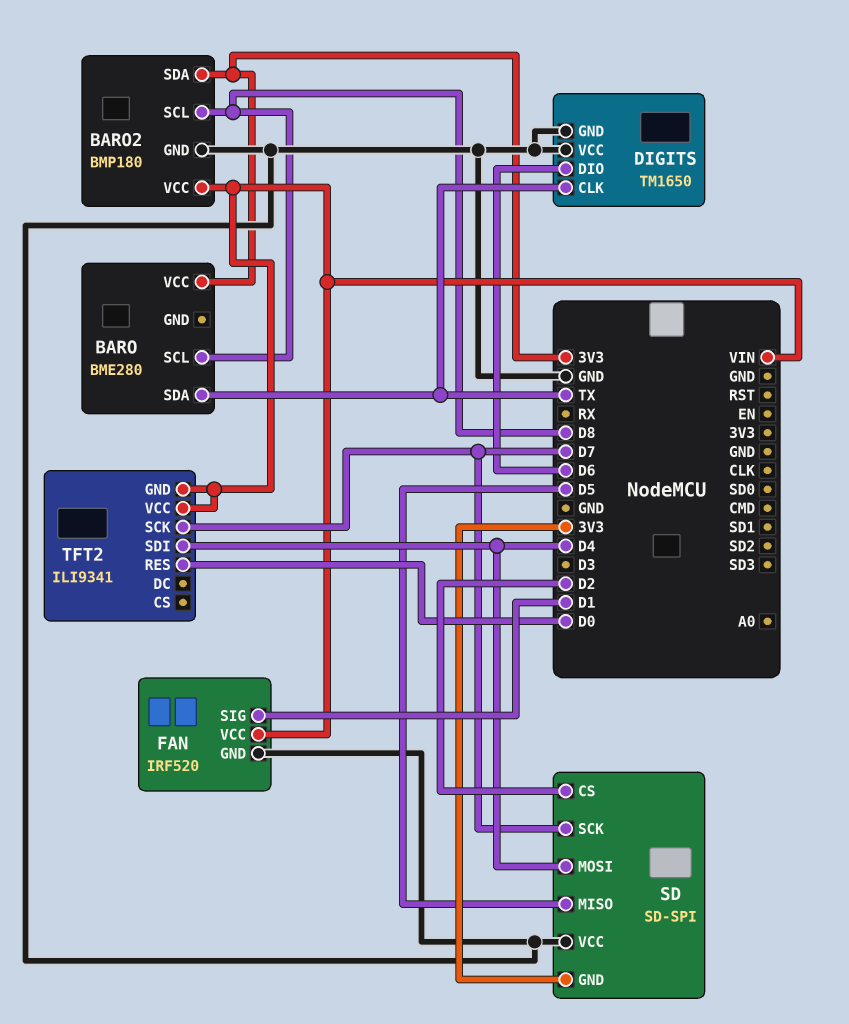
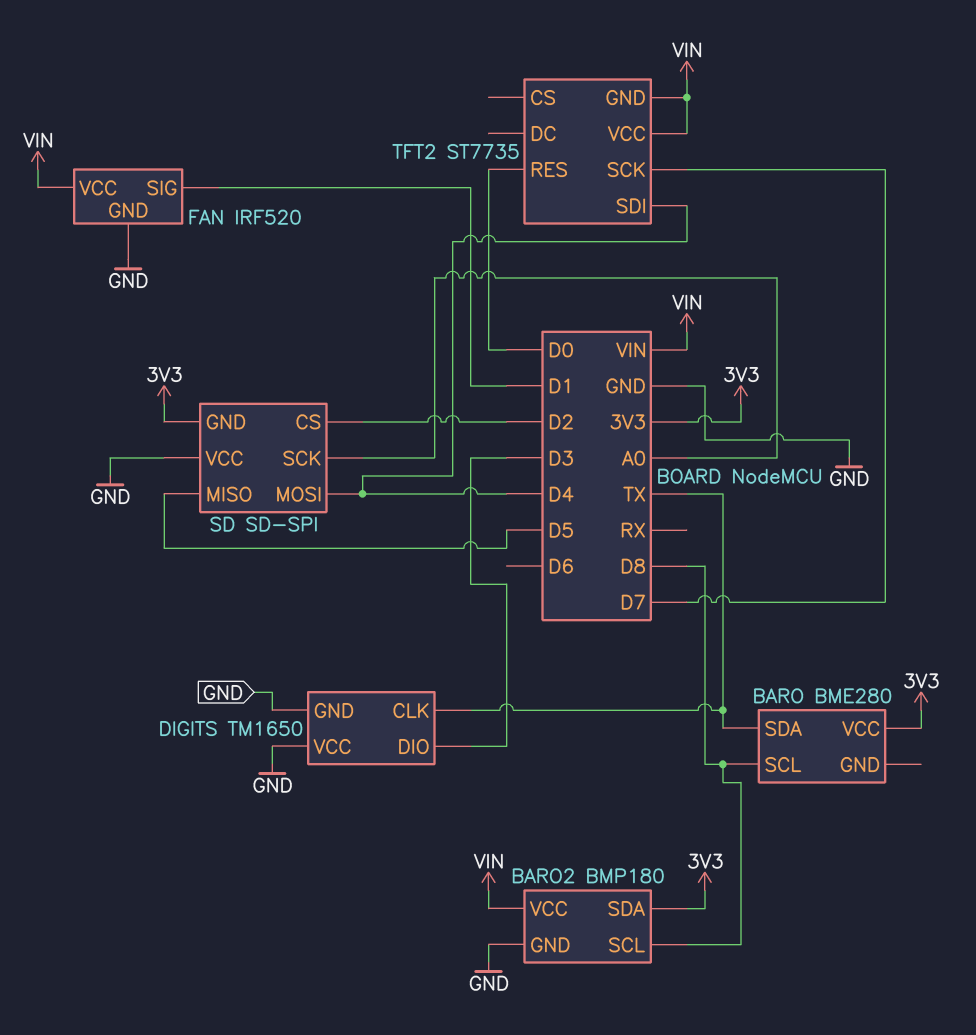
DIGITS pin DIO: D6 -> D3
SD pin SCK: D7 -> A0
TFT2: ILI9341 -> ST7735

